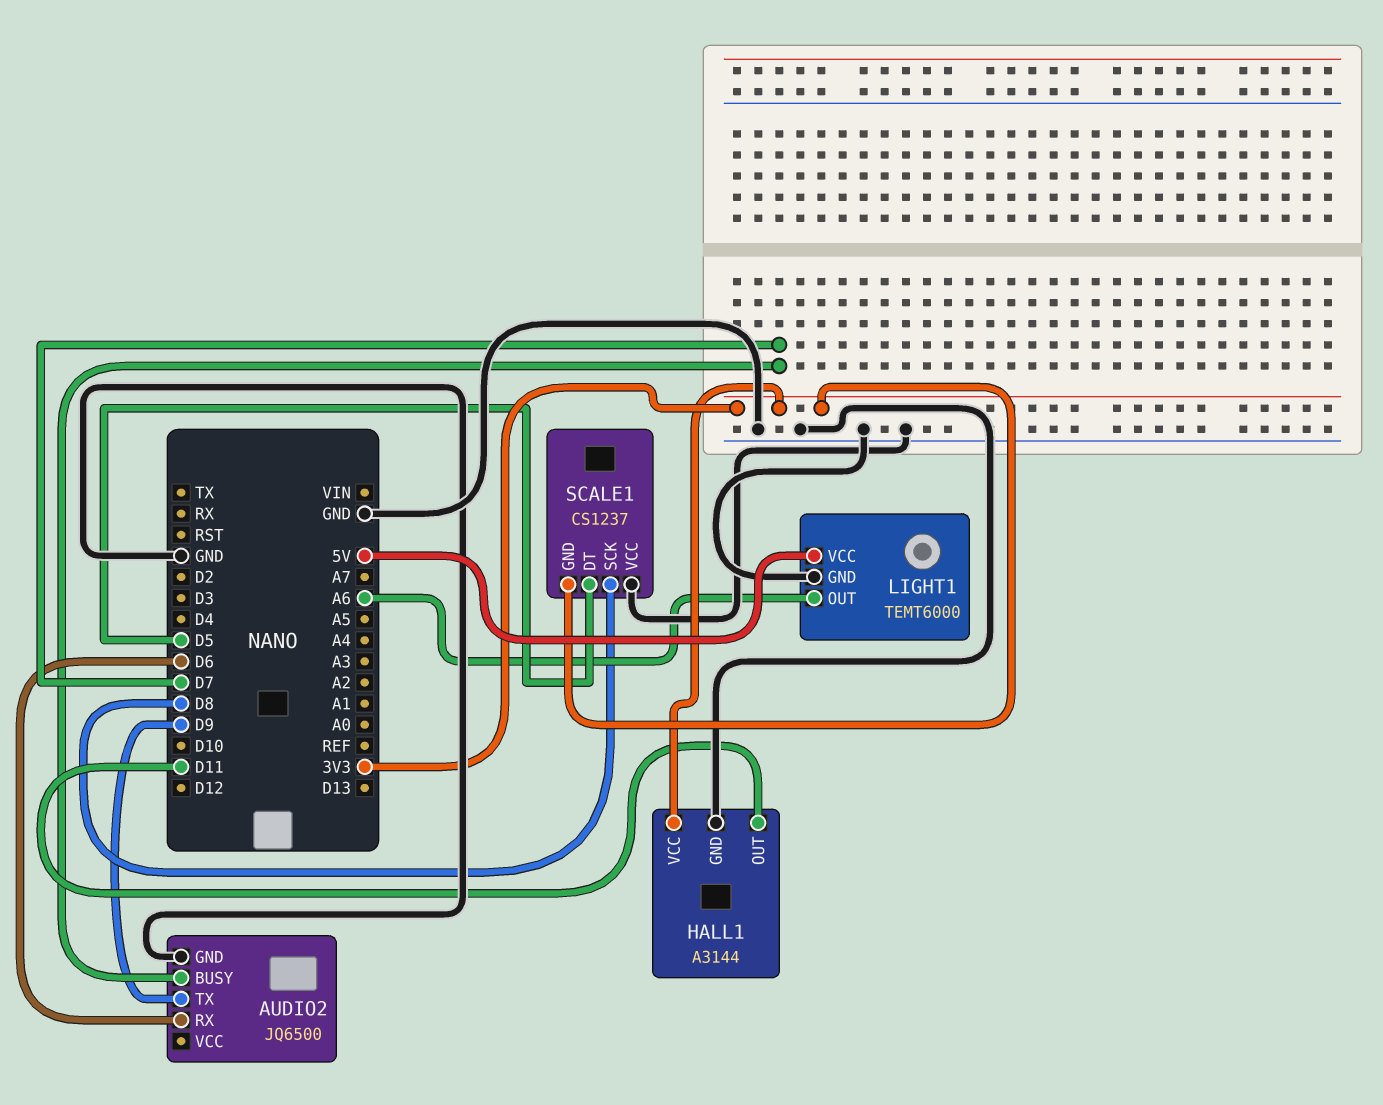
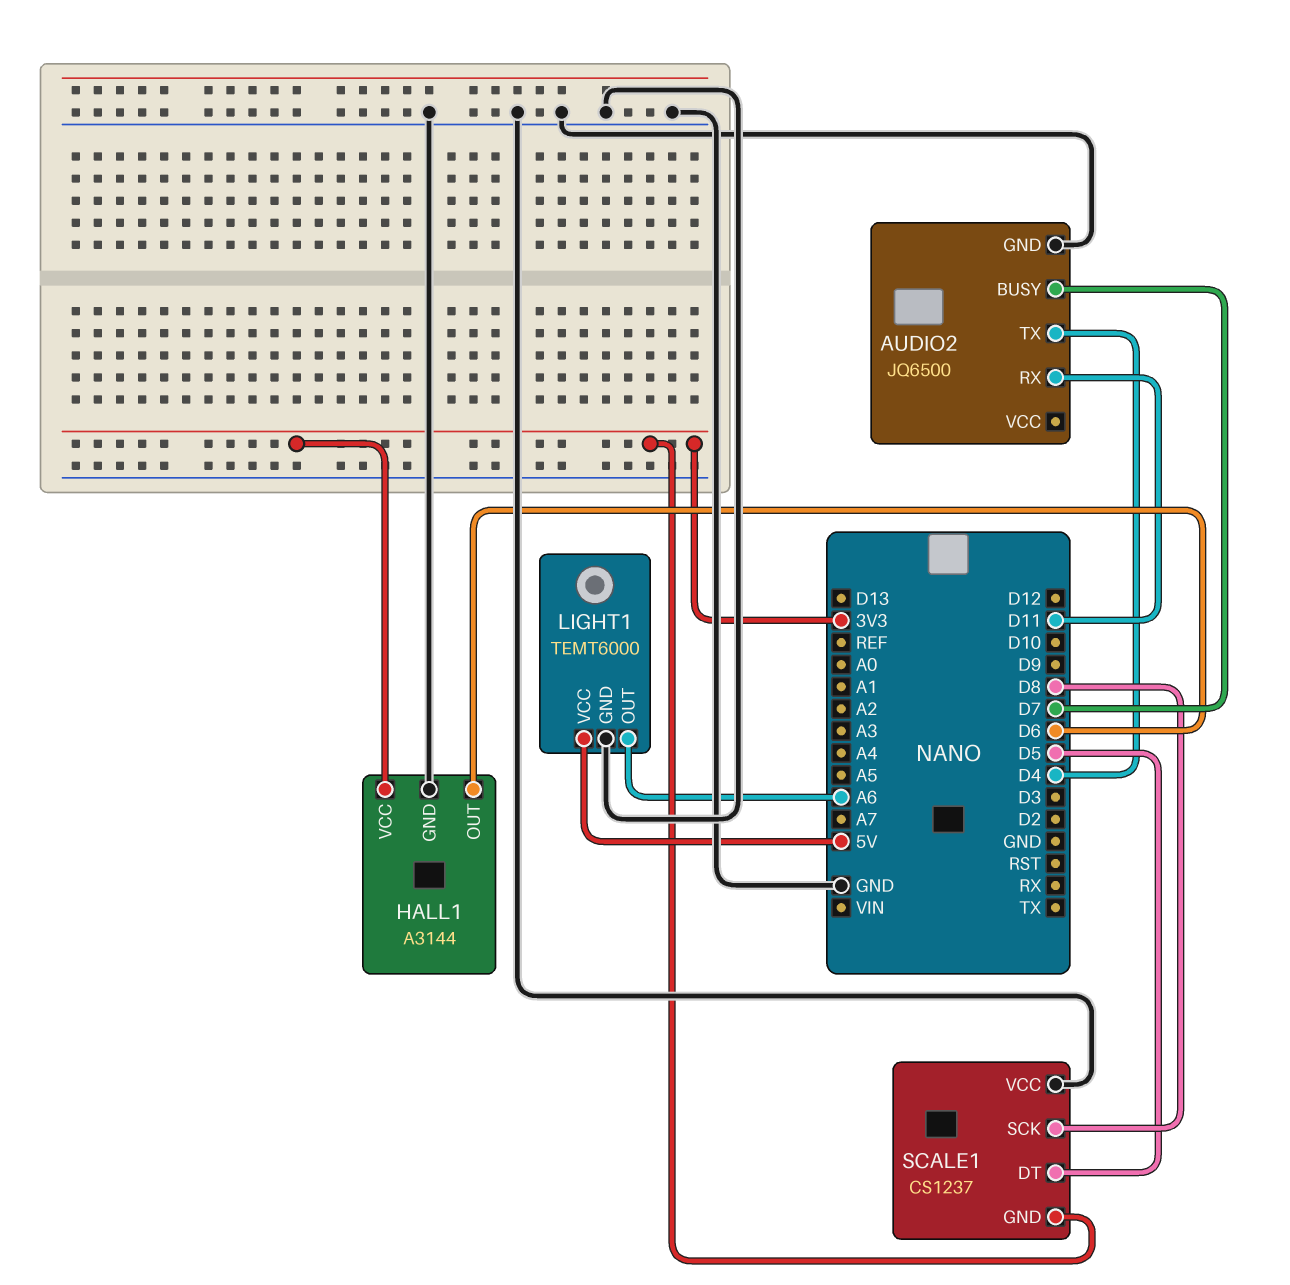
AUDIO2 pin RX: D6 -> D11
AUDIO2 pin TX: D9 -> D4
HALL1 pin OUT: D11 -> D6

